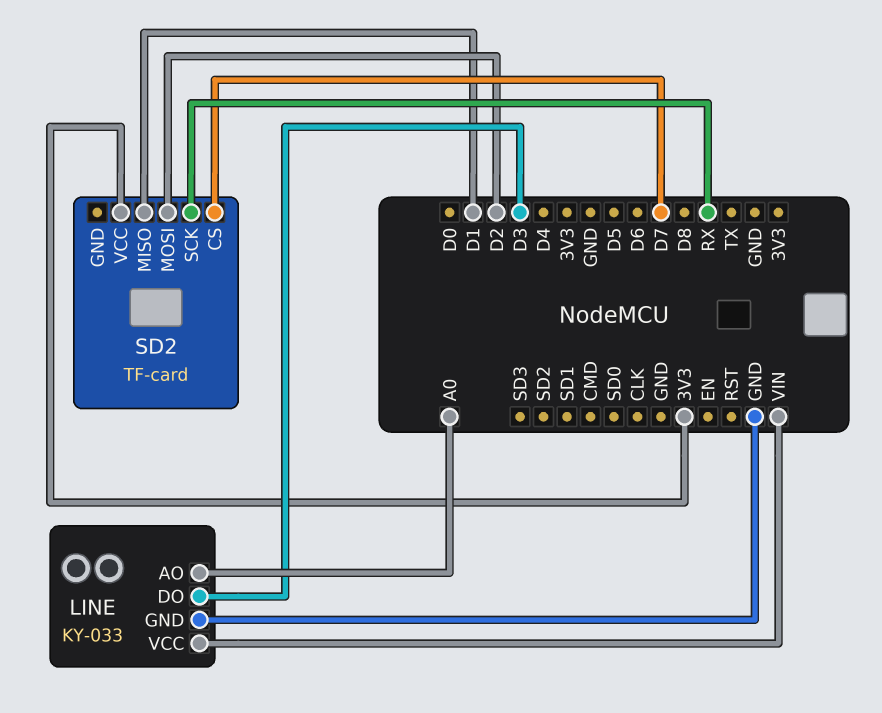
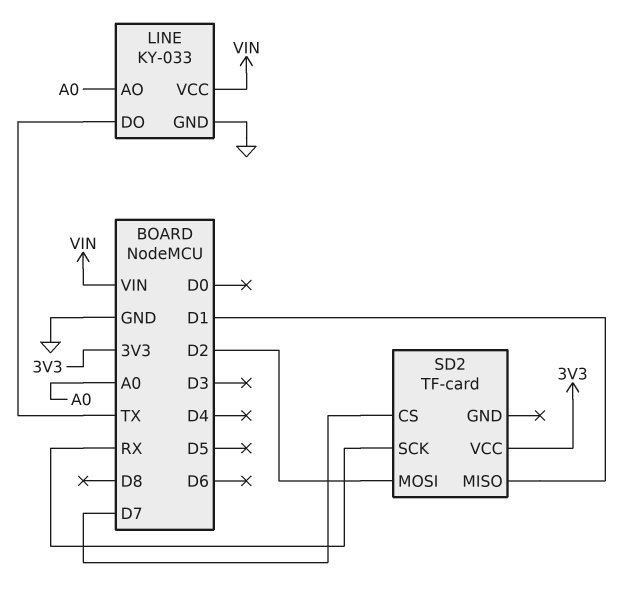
LINE pin DO: D3 -> TX

